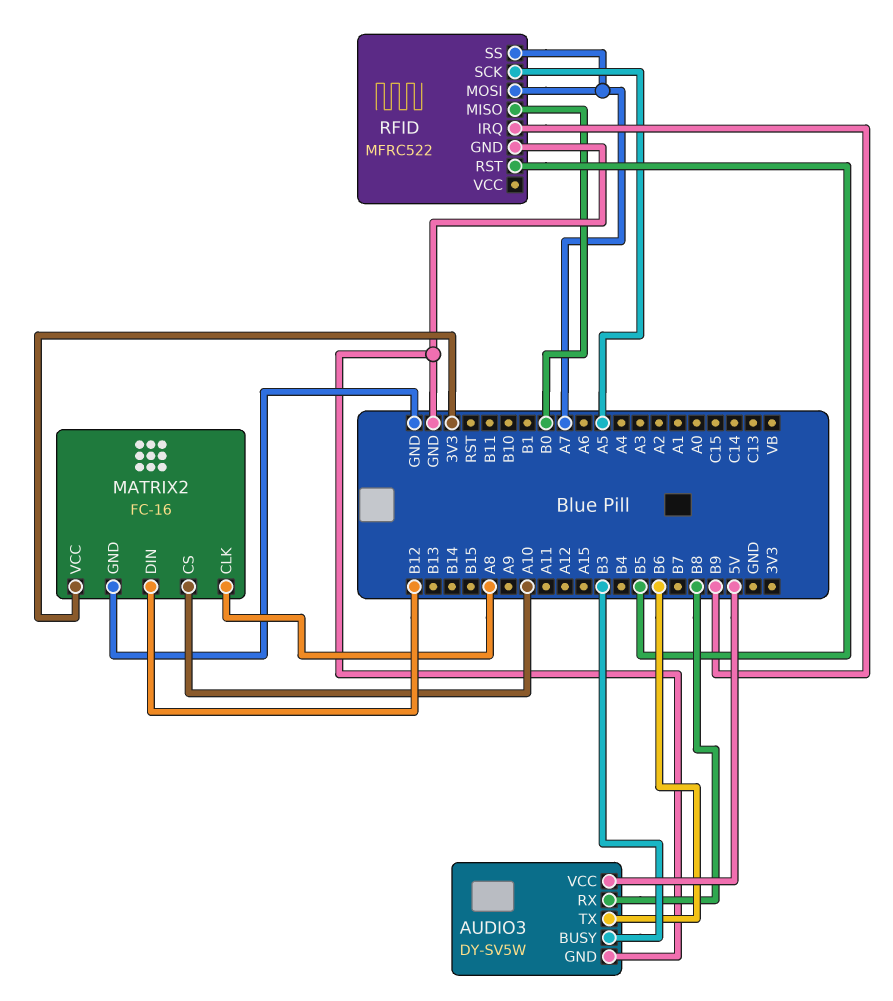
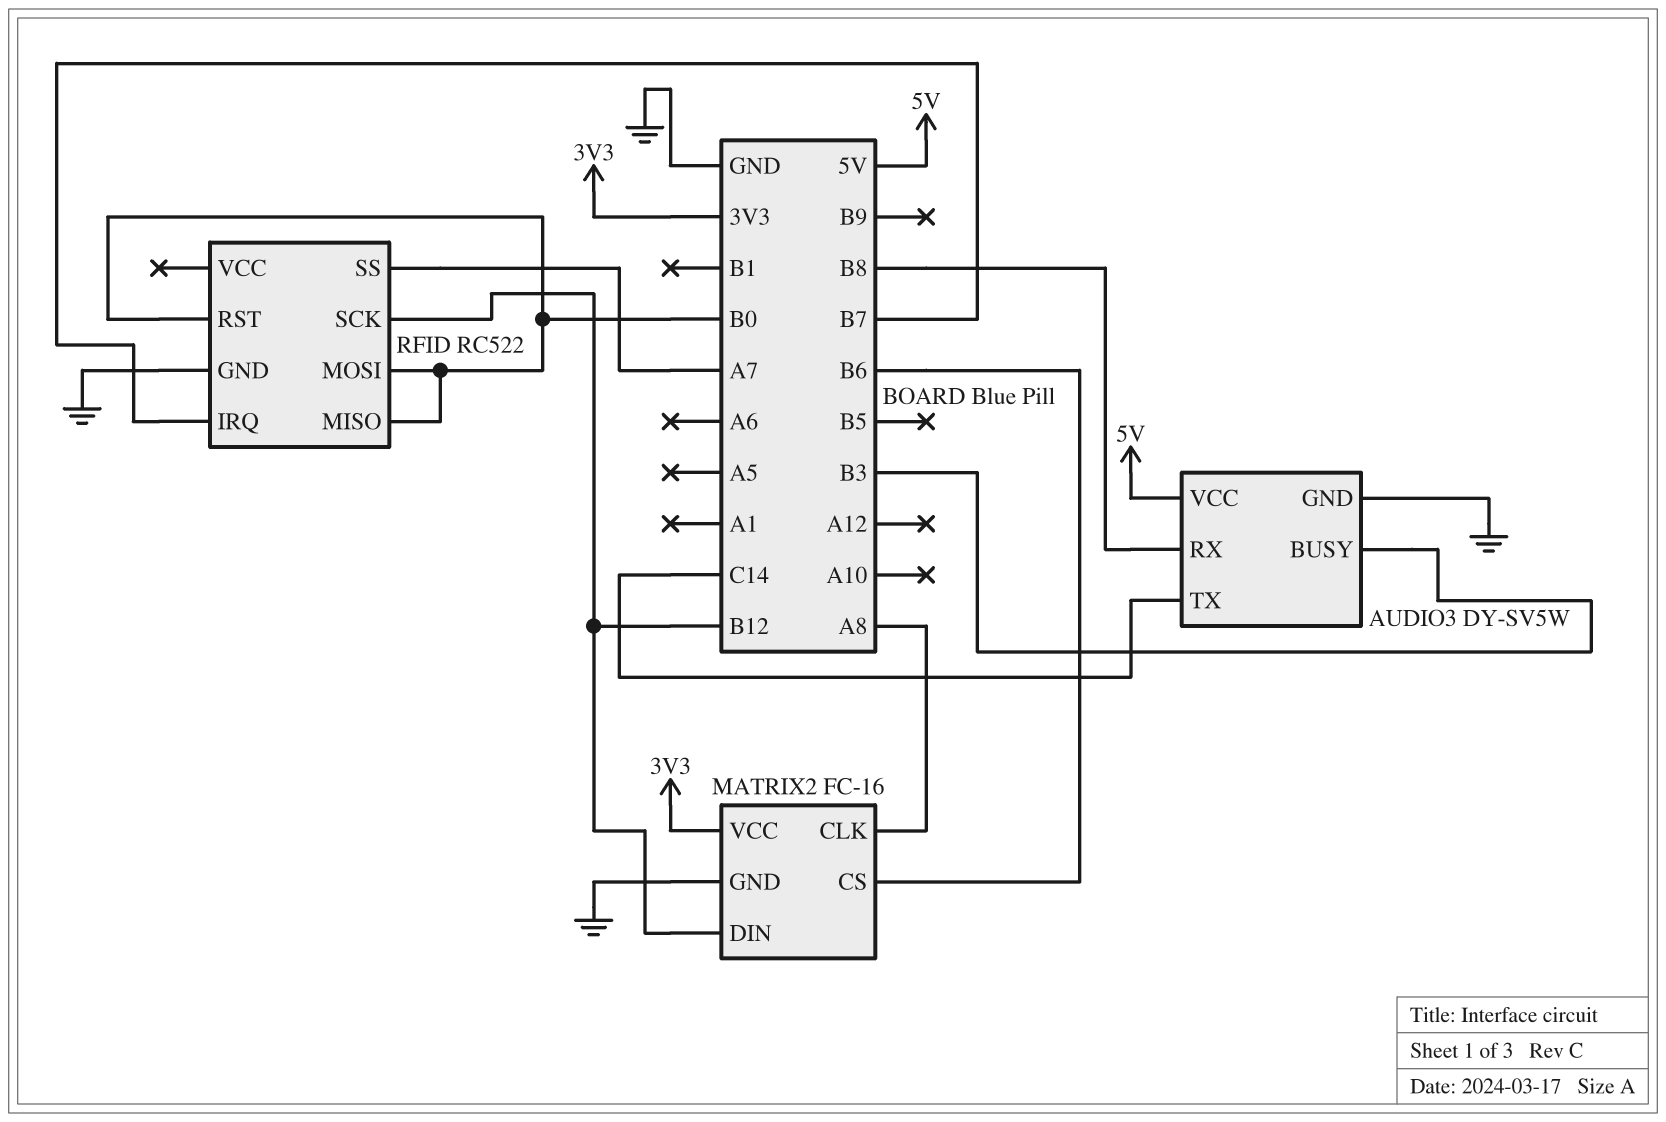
AUDIO3 pin TX: B6 -> C14
MATRIX2 pin CS: A10 -> B6
RFID: MFRC522 -> RC522
RFID pin IRQ: B9 -> B7
RFID pin MOSI: A7 -> B0
RFID pin RST: B5 -> B0
RFID pin SCK: A5 -> B12

